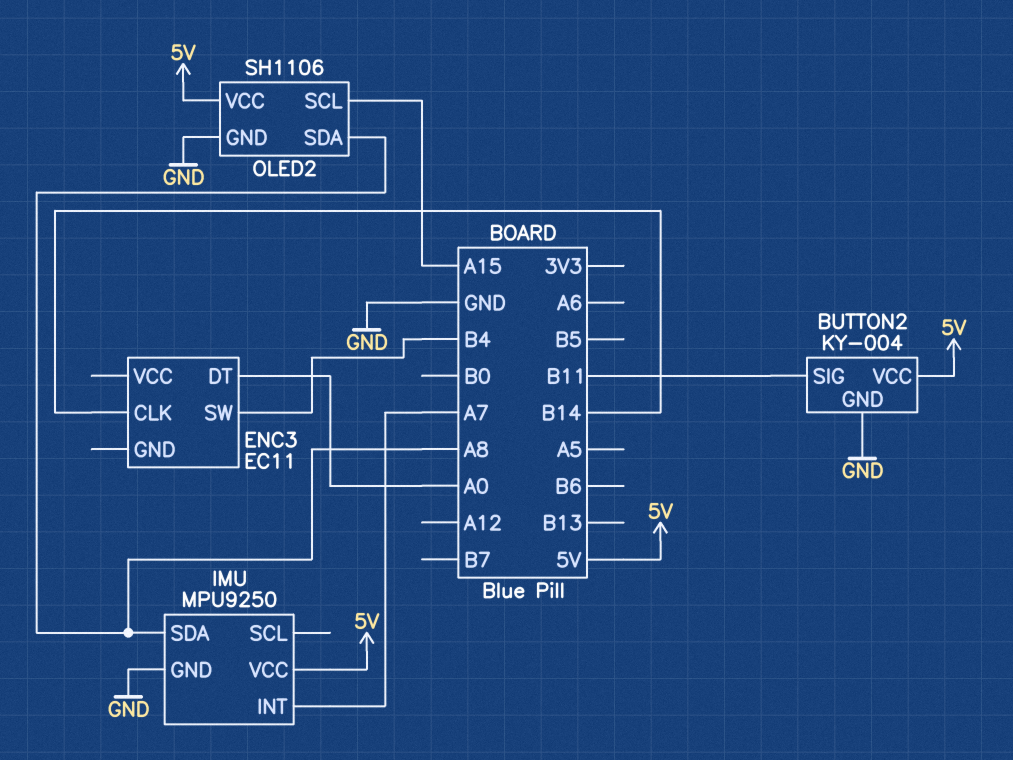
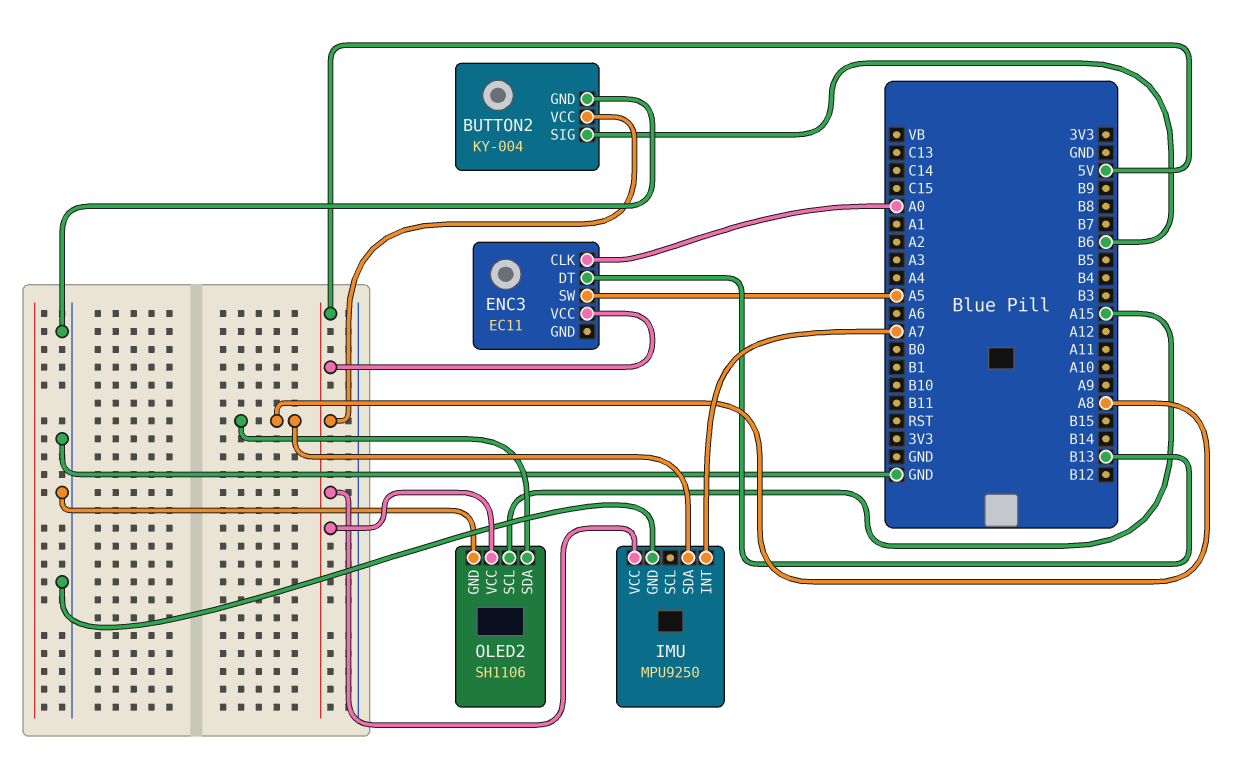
BUTTON2 pin SIG: B11 -> B6
ENC3 pin CLK: B14 -> A0
ENC3 pin DT: A0 -> B13
ENC3 pin SW: B4 -> A5
ENC3 pin VCC: none -> 5V

